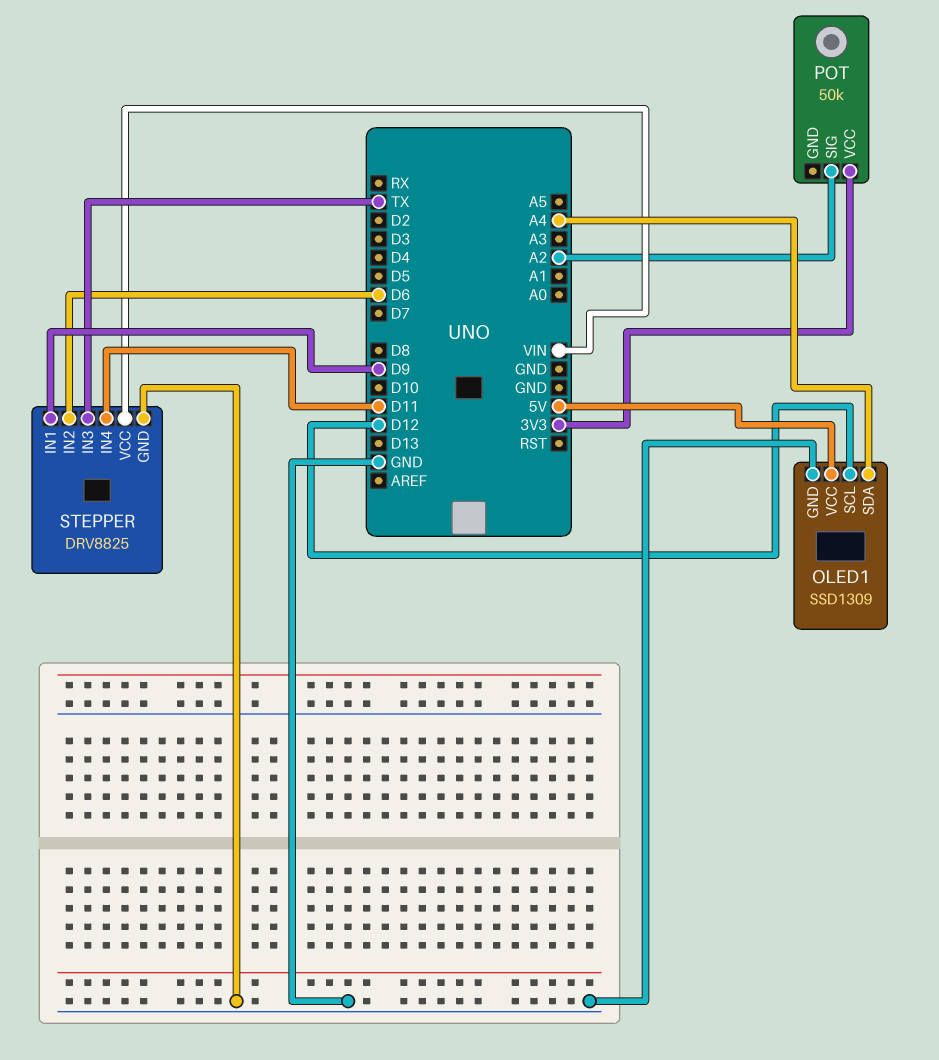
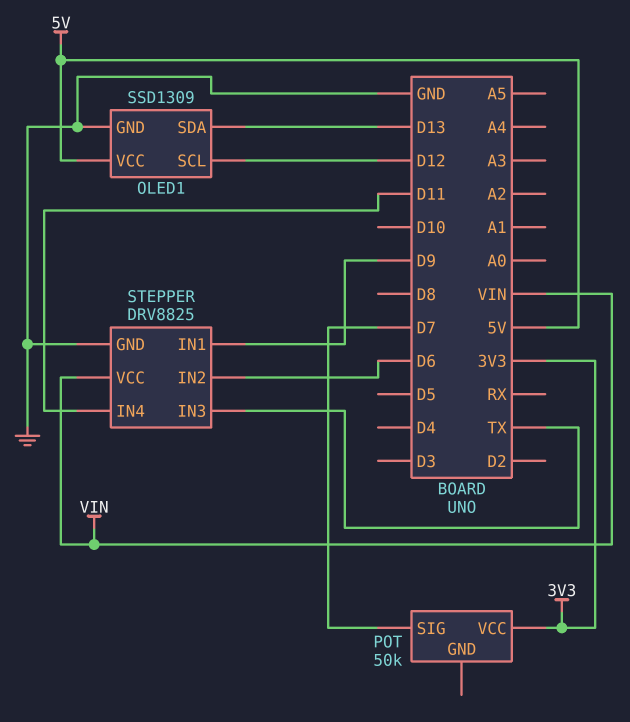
OLED1 pin SDA: A4 -> D13
POT pin SIG: A2 -> D7

